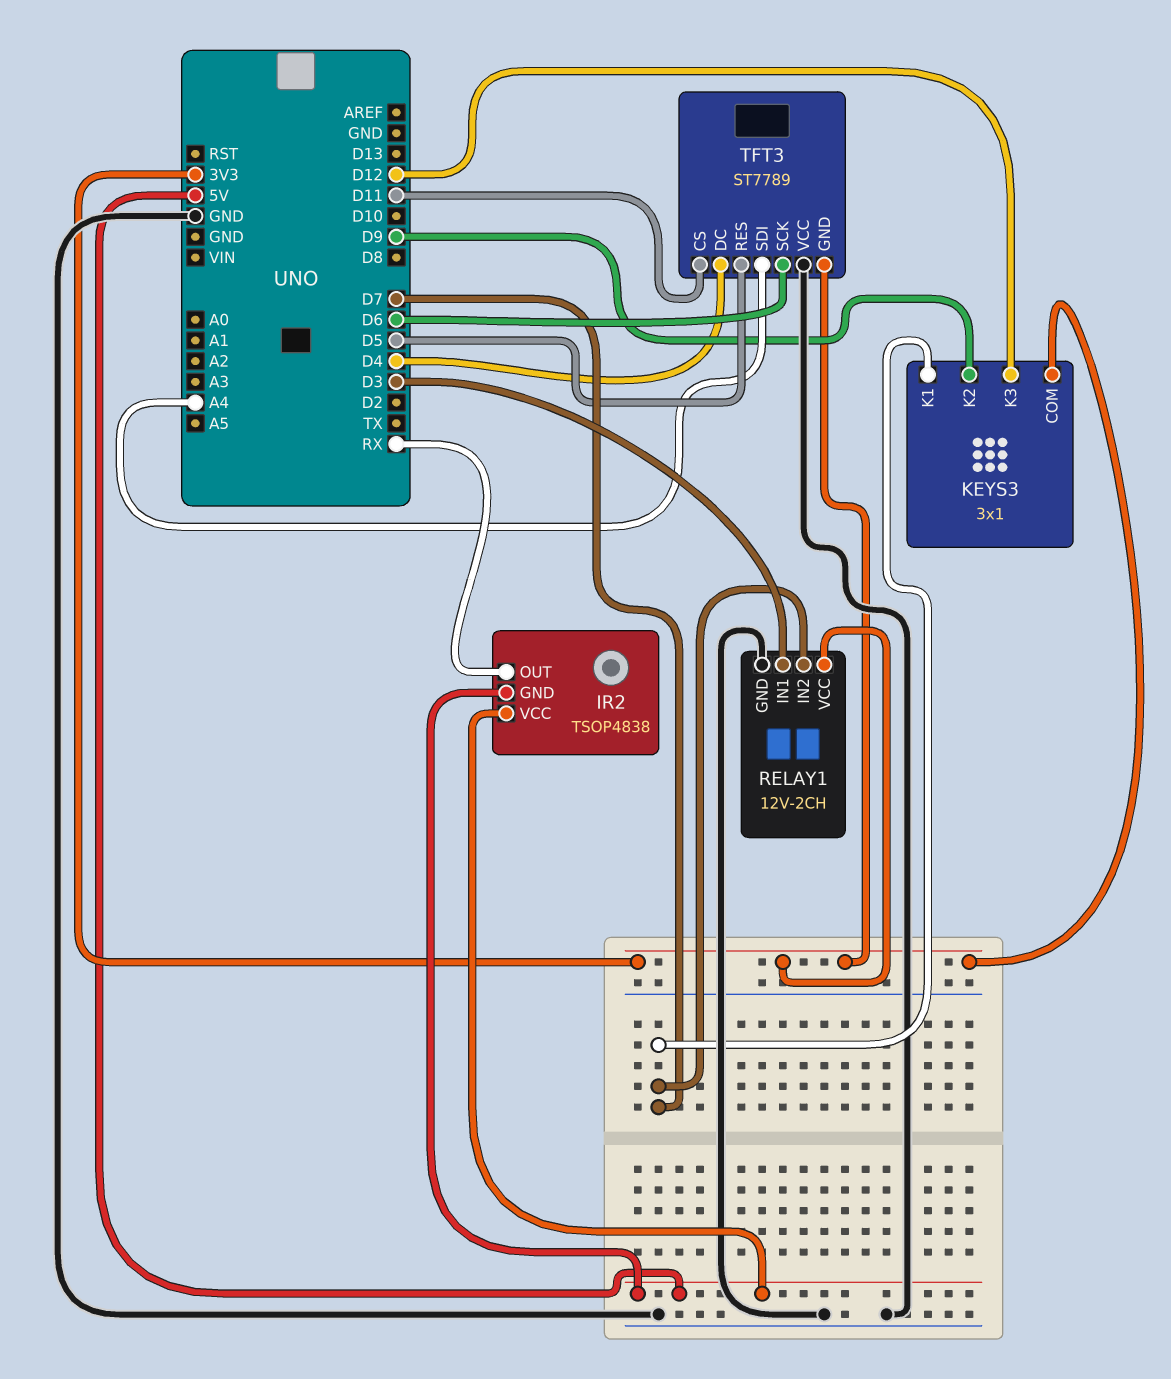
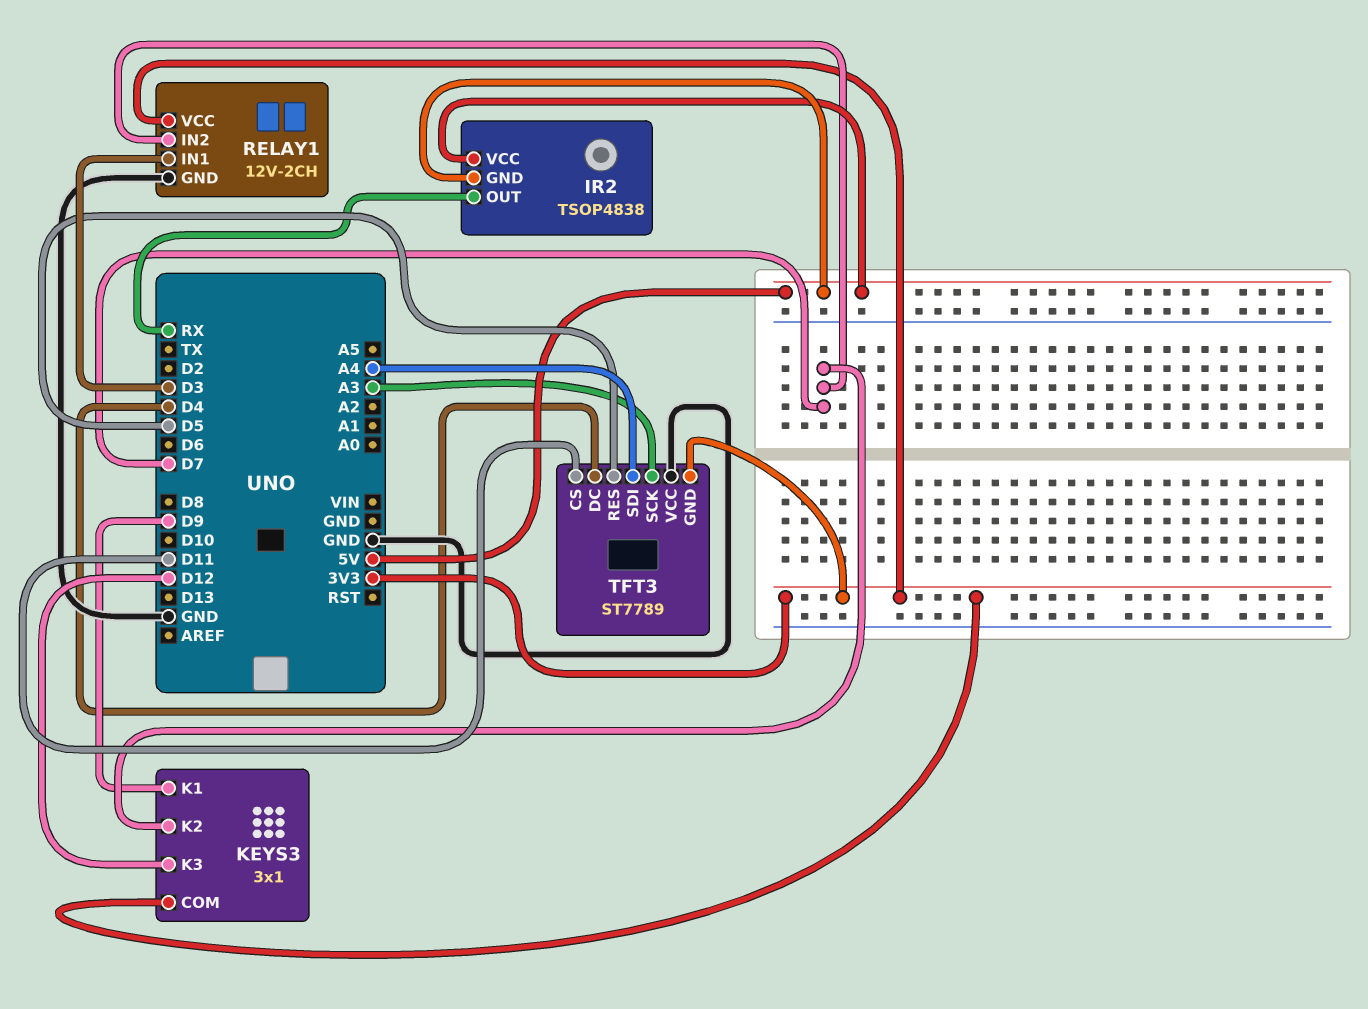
KEYS3 pin K1: D7 -> D9
KEYS3 pin K2: D9 -> D7
TFT3 pin SCK: D6 -> A3

